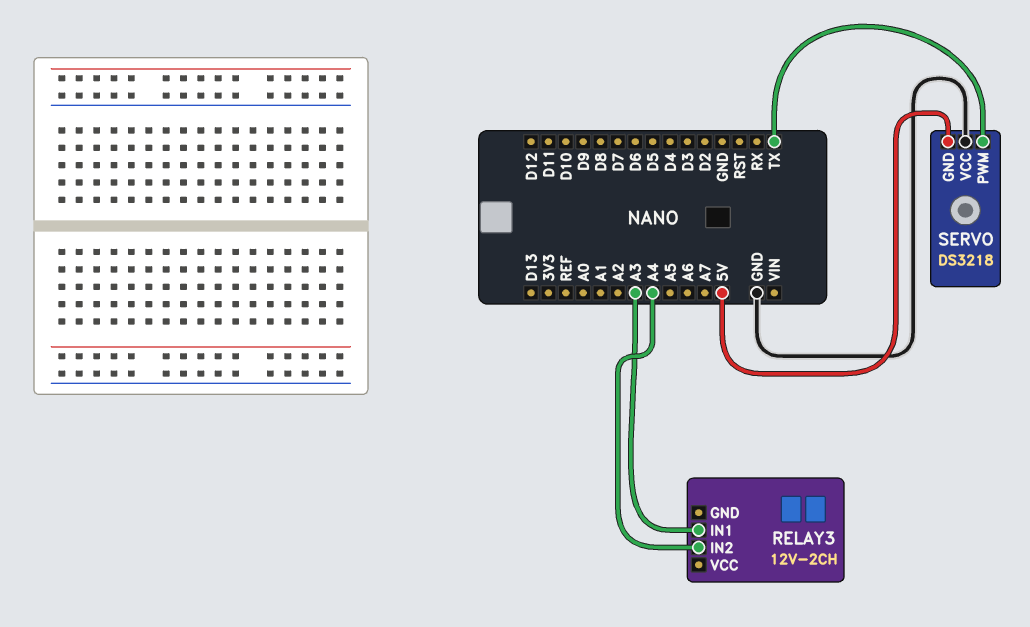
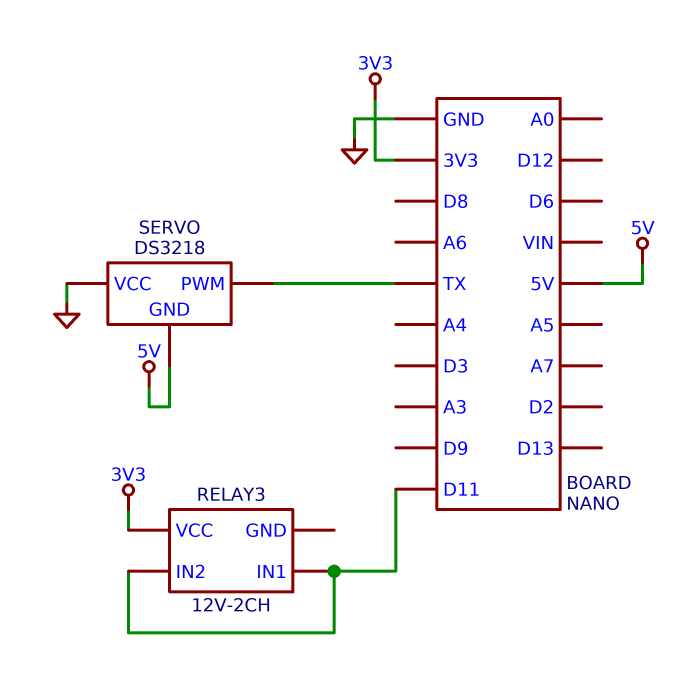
RELAY3 pin IN1: A3 -> D11
RELAY3 pin IN2: A4 -> D11
RELAY3 pin VCC: none -> 3V3

